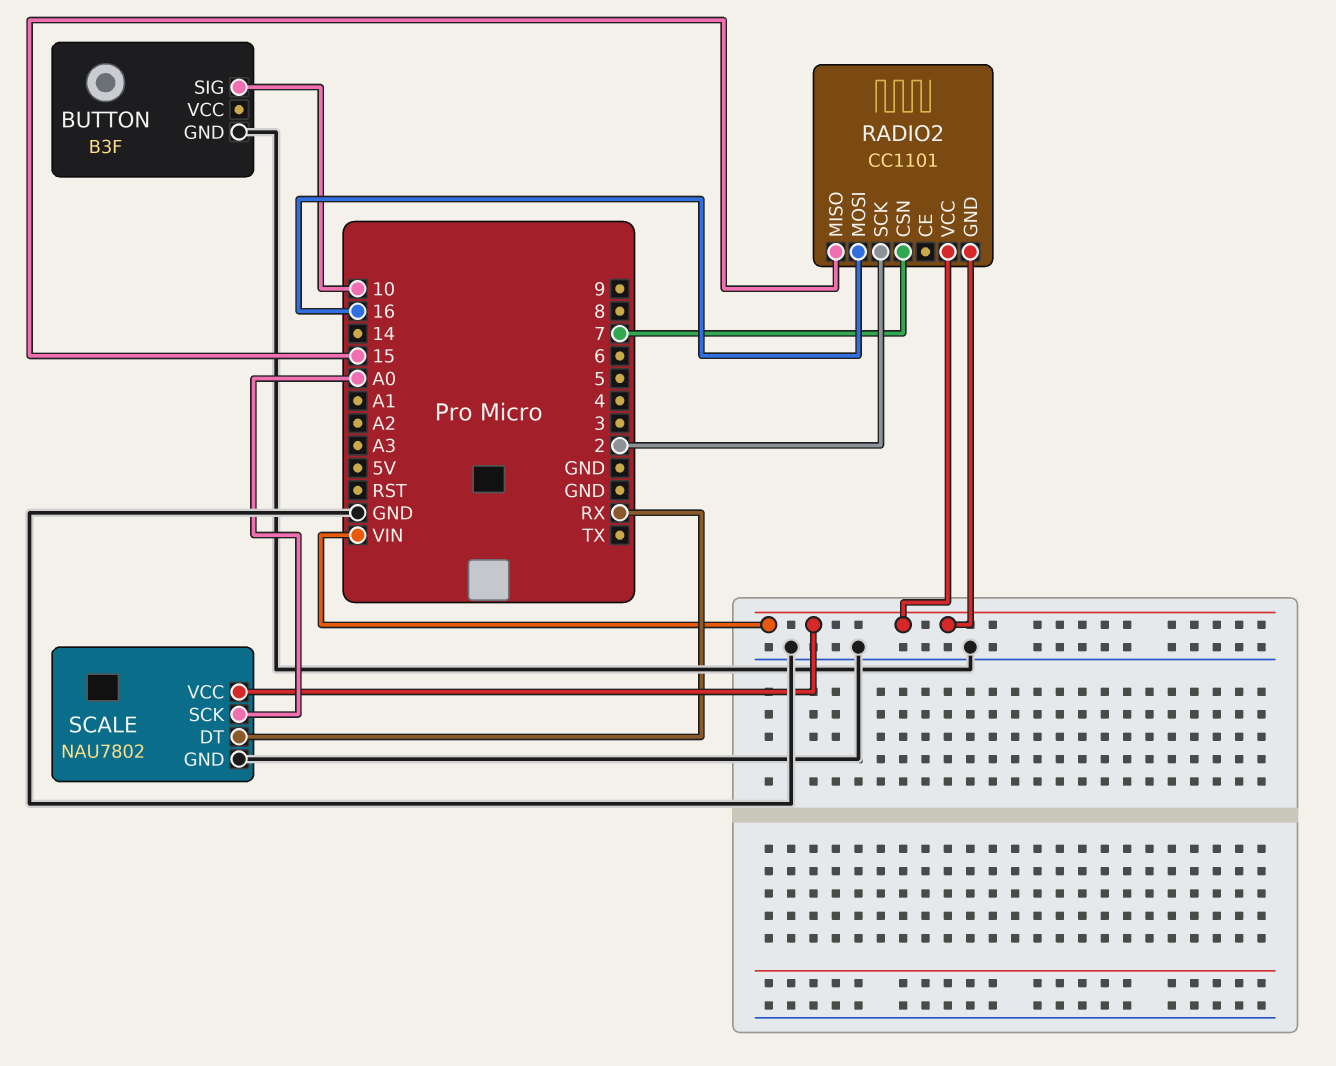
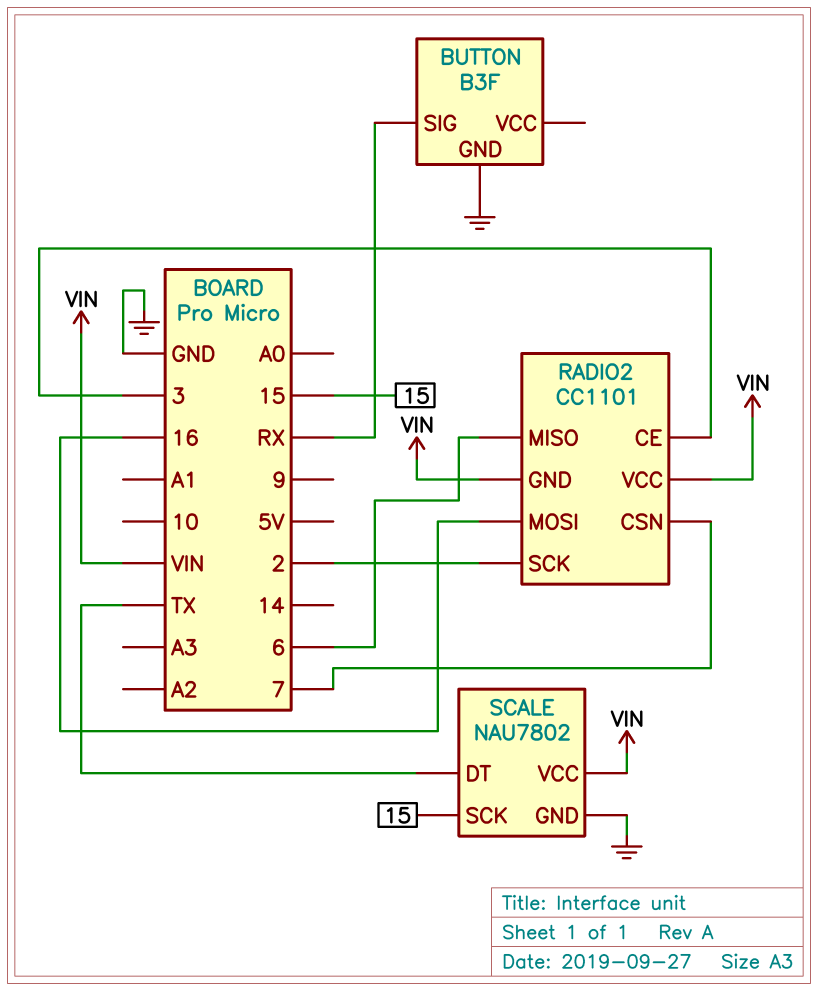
BUTTON pin SIG: 10 -> RX
RADIO2 pin CE: none -> 3
RADIO2 pin MISO: 15 -> 6
SCALE pin DT: RX -> TX
SCALE pin SCK: A0 -> 15

